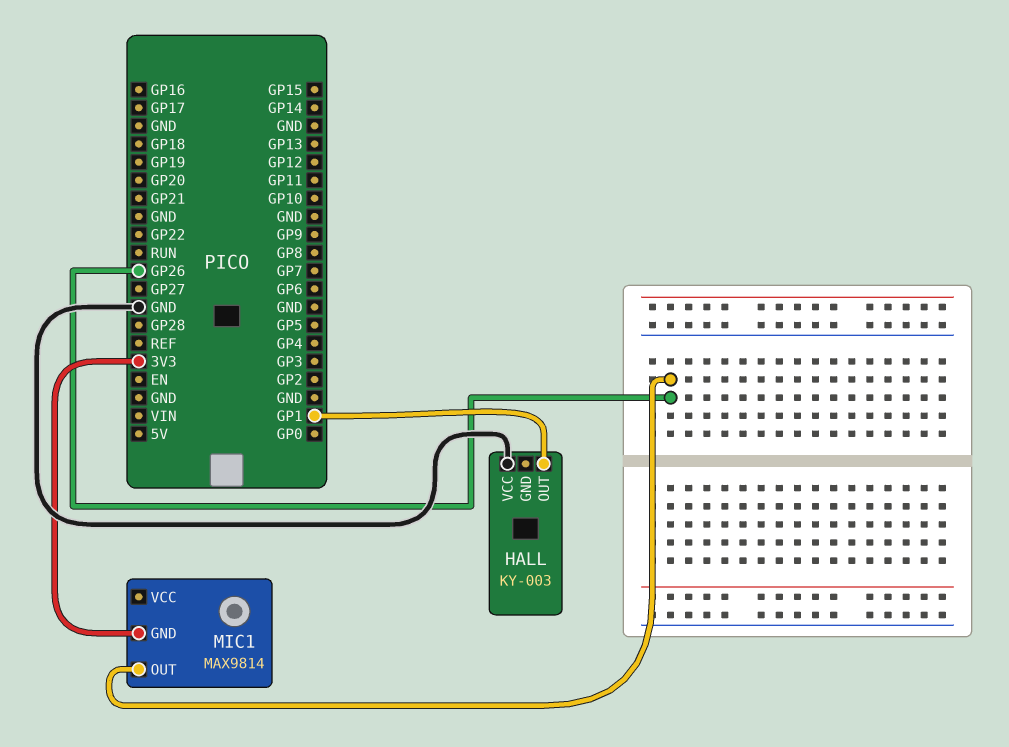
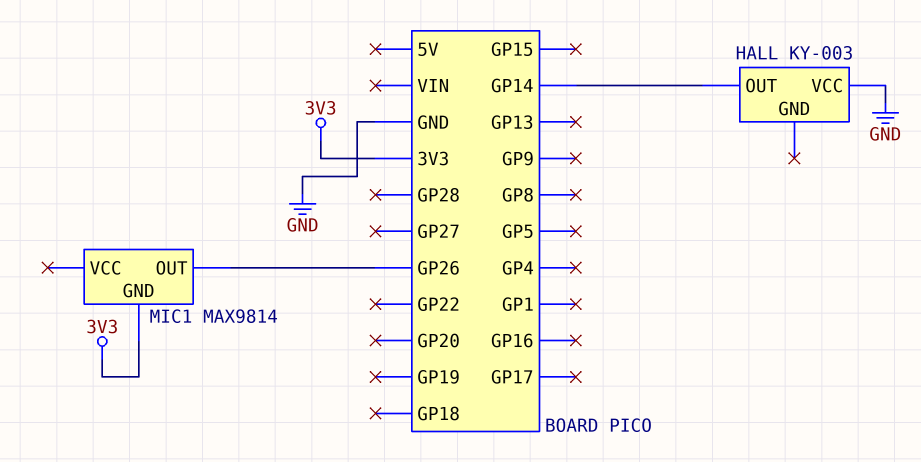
HALL pin OUT: GP1 -> GP14

